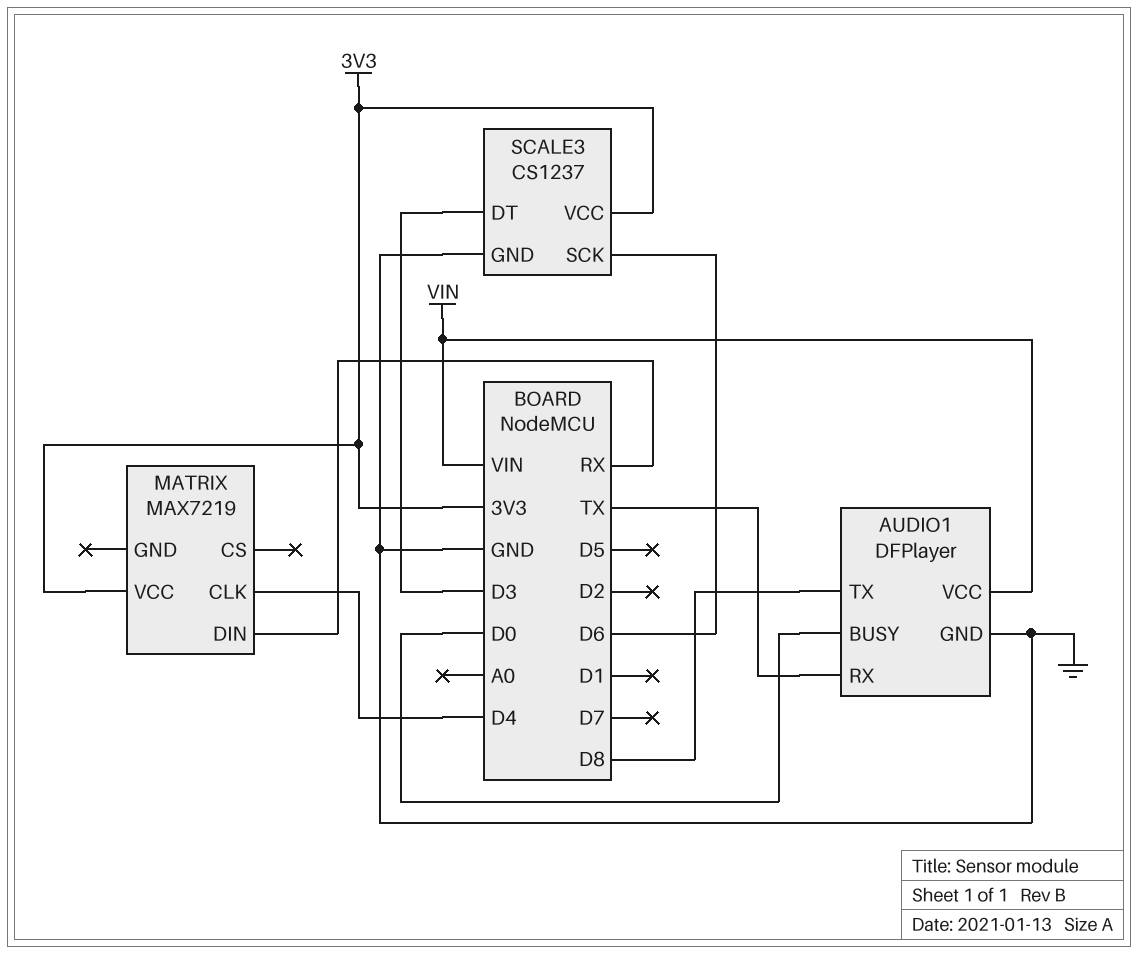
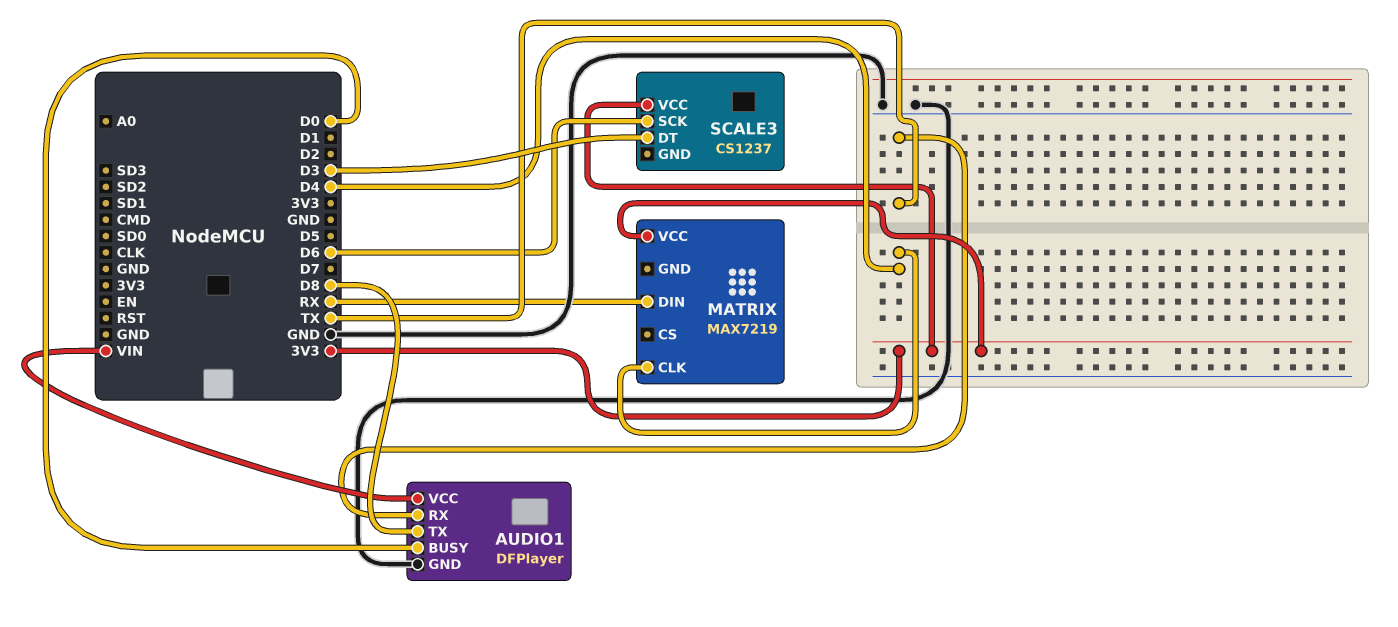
SCALE3 pin GND: GND -> none

